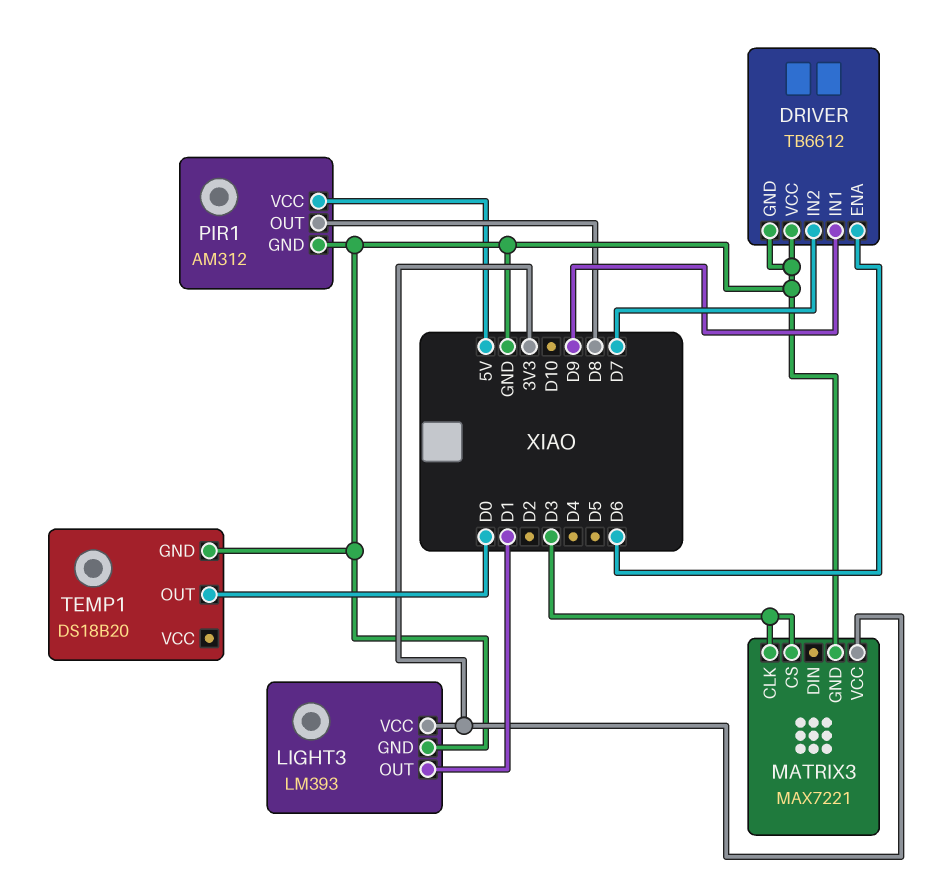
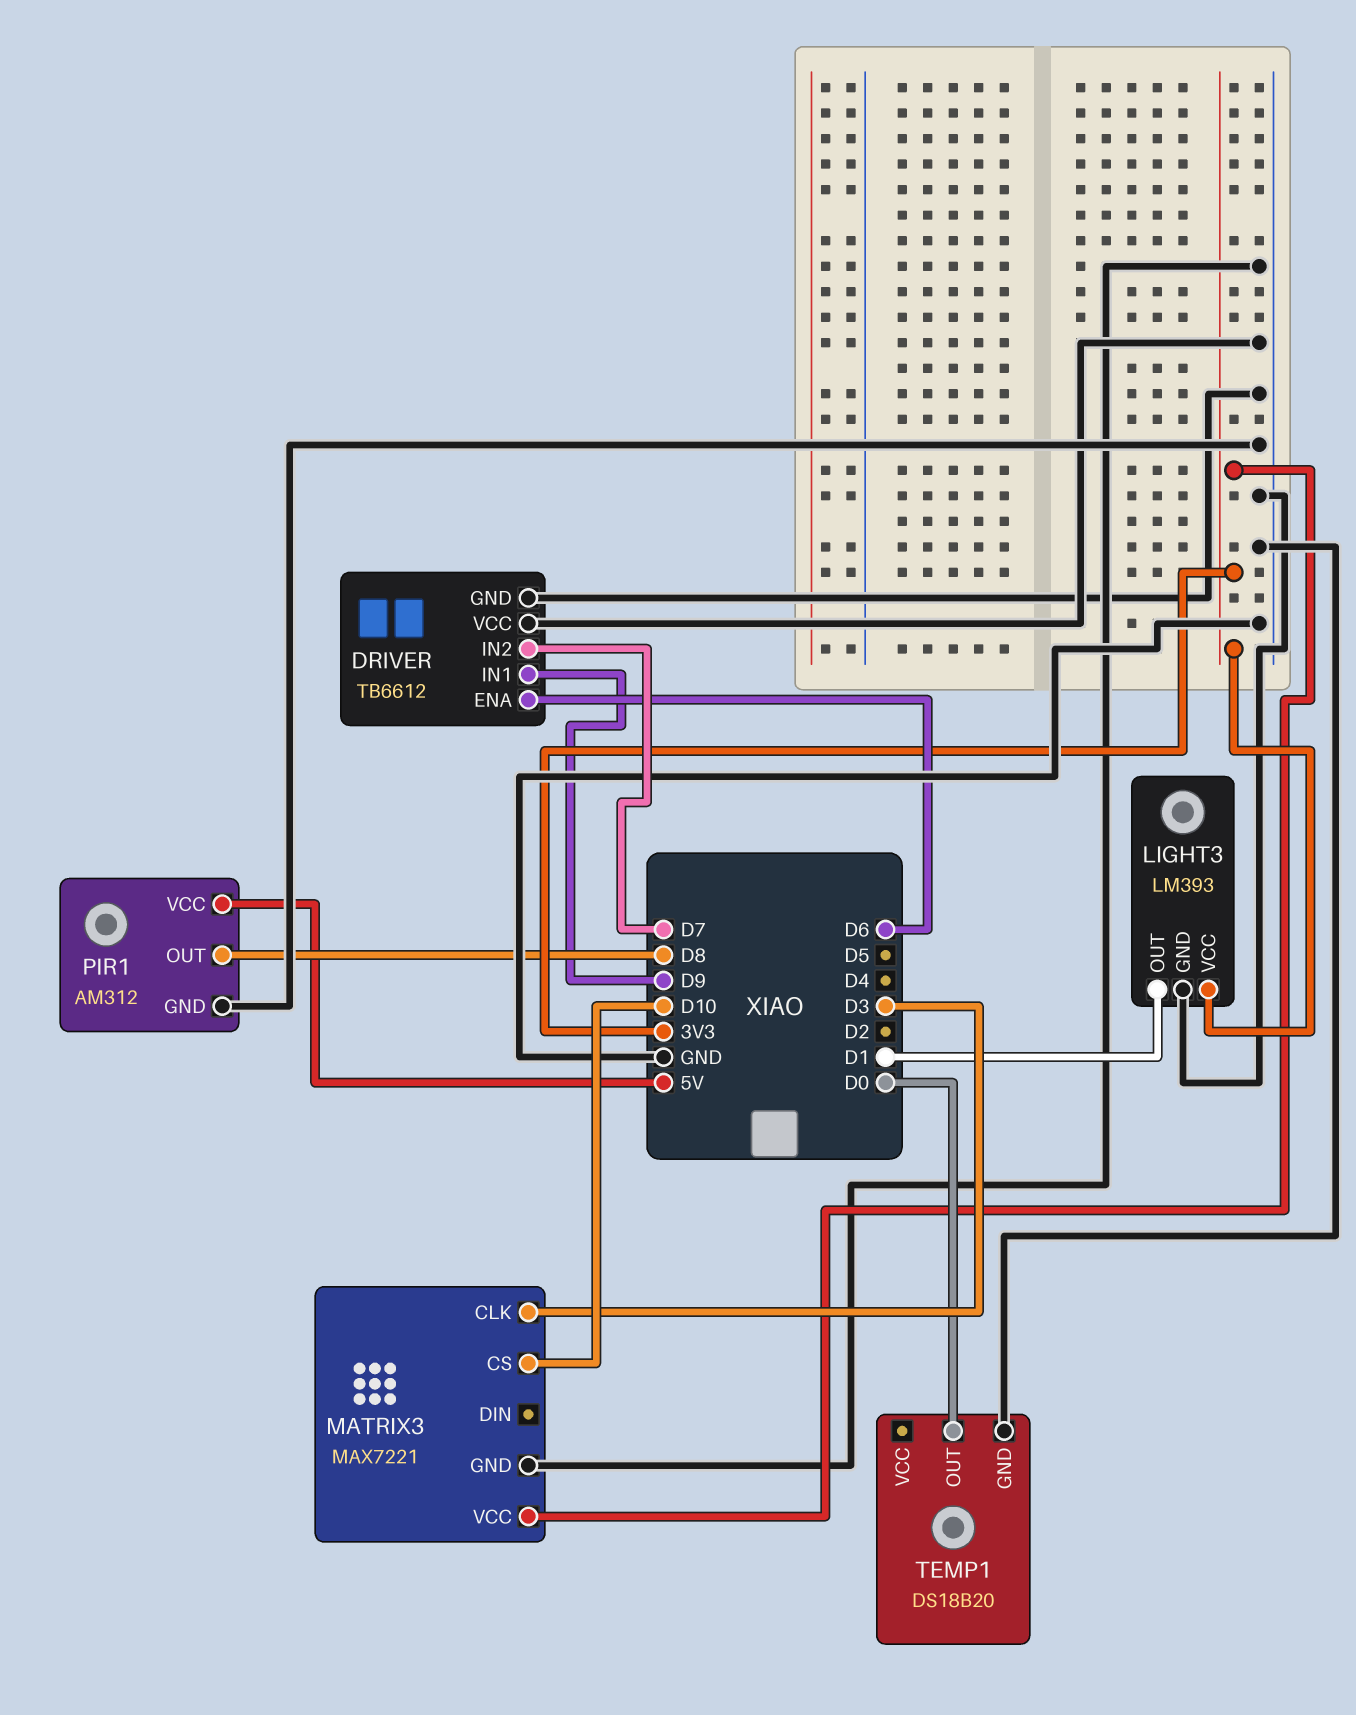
MATRIX3 pin CS: D3 -> D10

